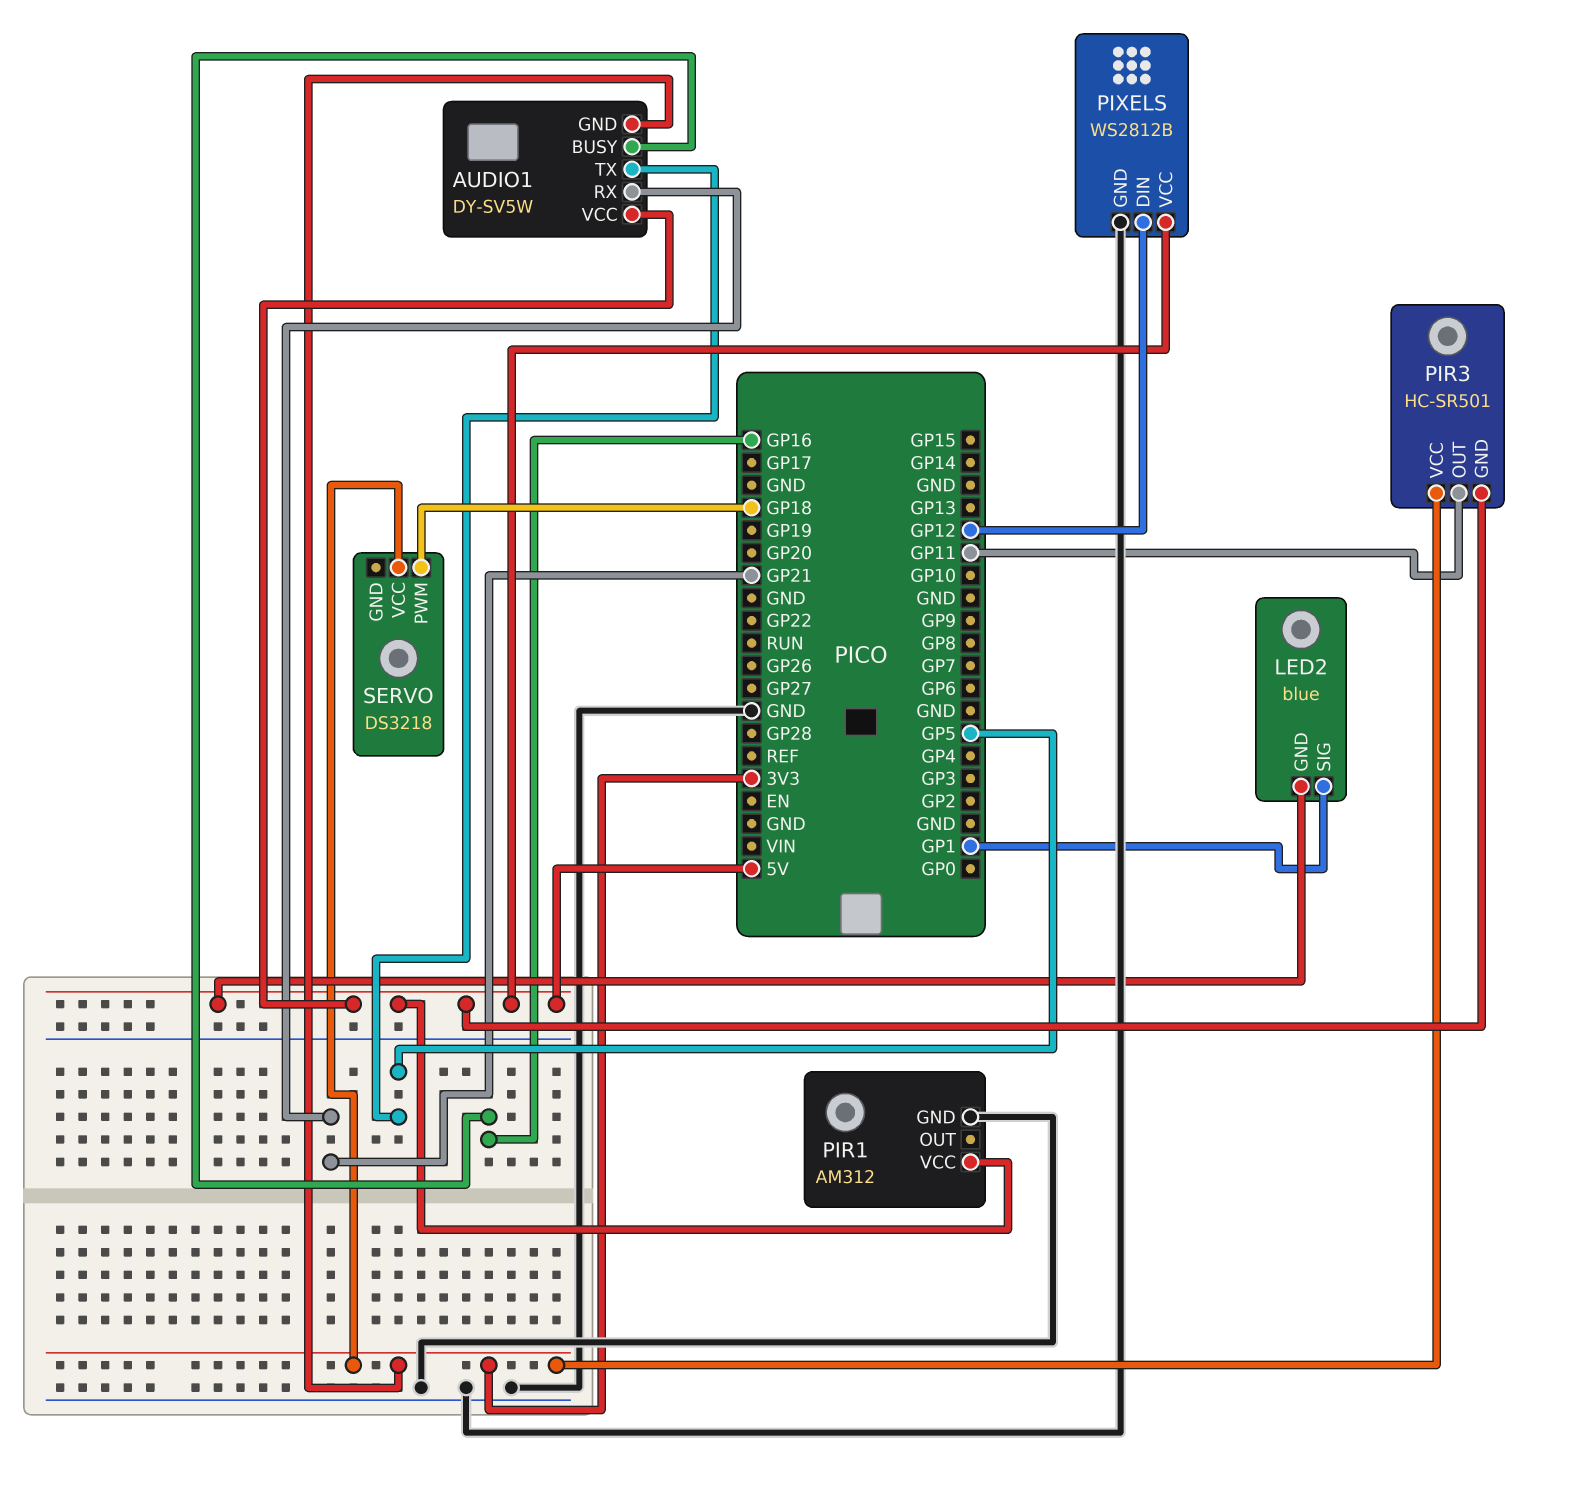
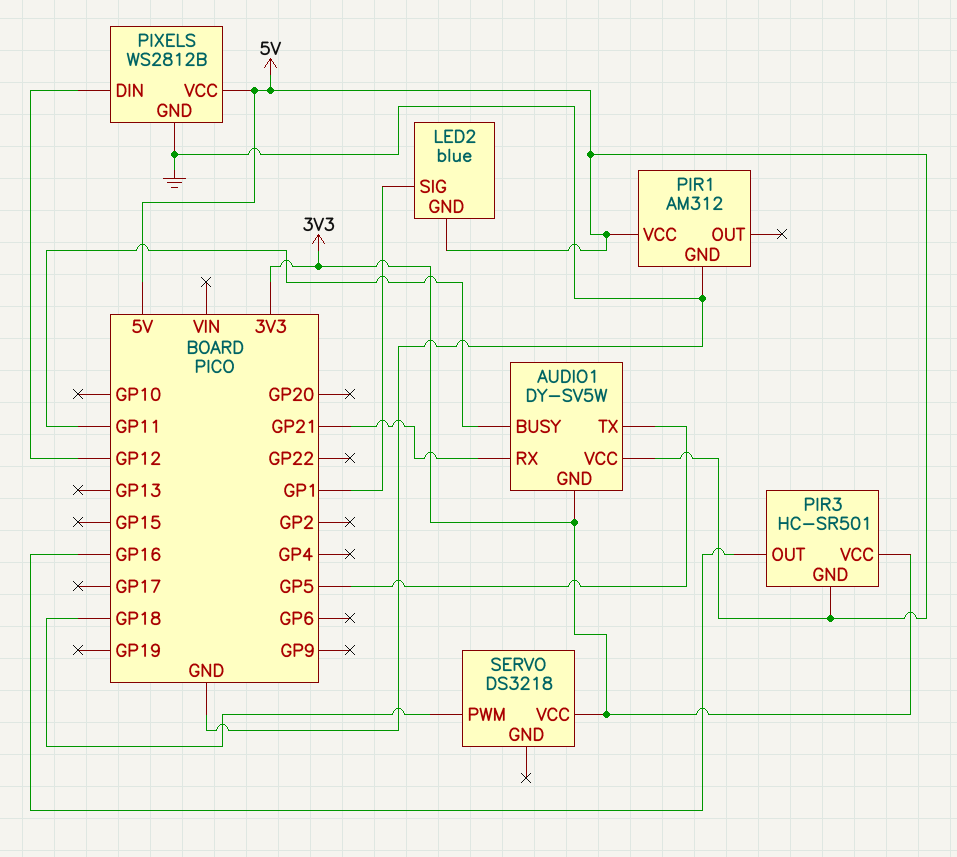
AUDIO1 pin BUSY: GP16 -> GP11
PIR3 pin OUT: GP11 -> GP16

